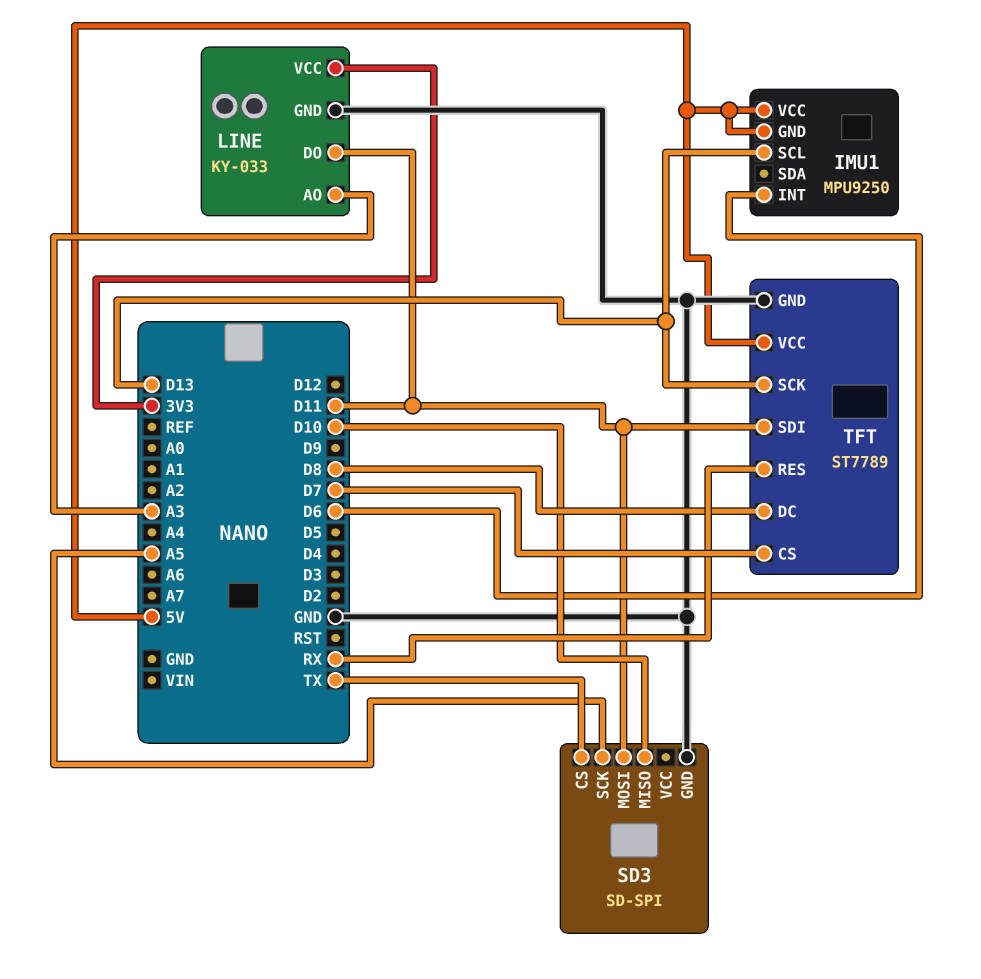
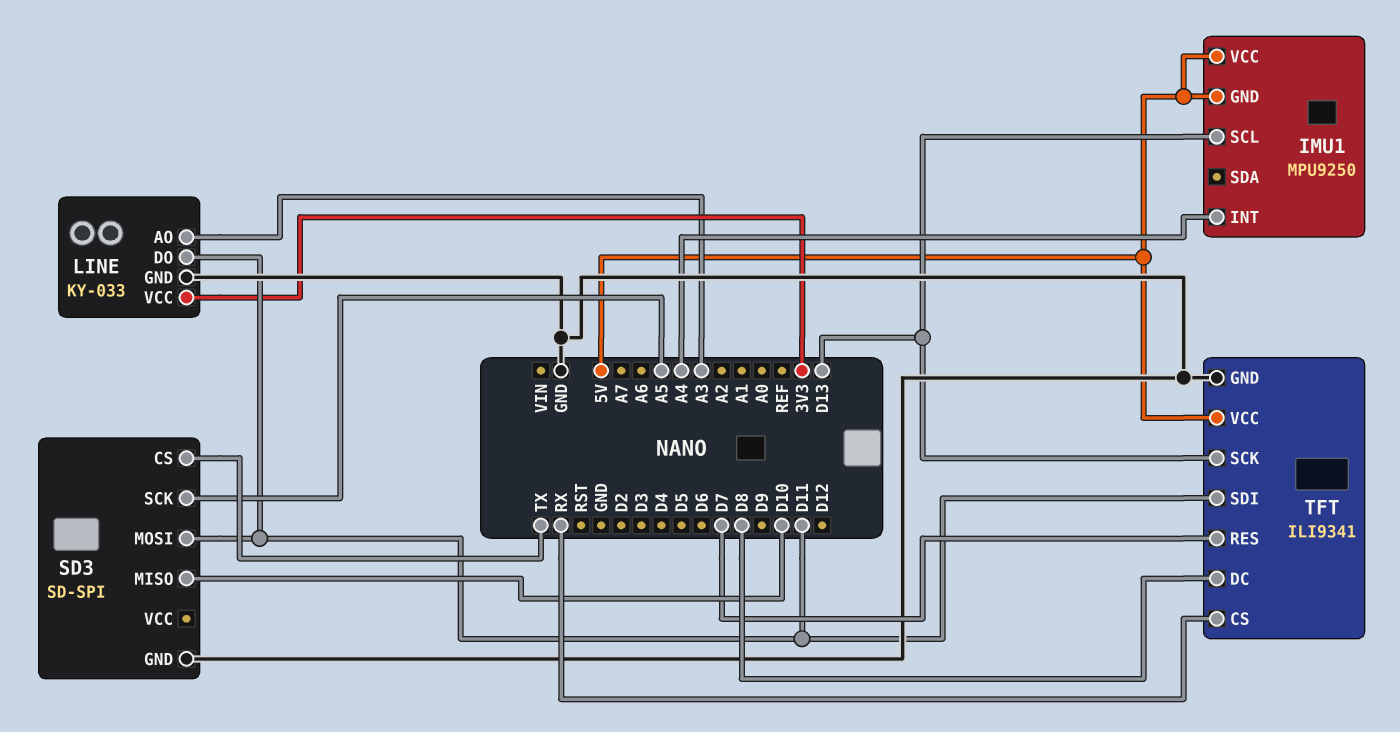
IMU1 pin INT: D6 -> A4
TFT: ST7789 -> ILI9341
TFT pin CS: D7 -> RX
TFT pin RES: RX -> D7

